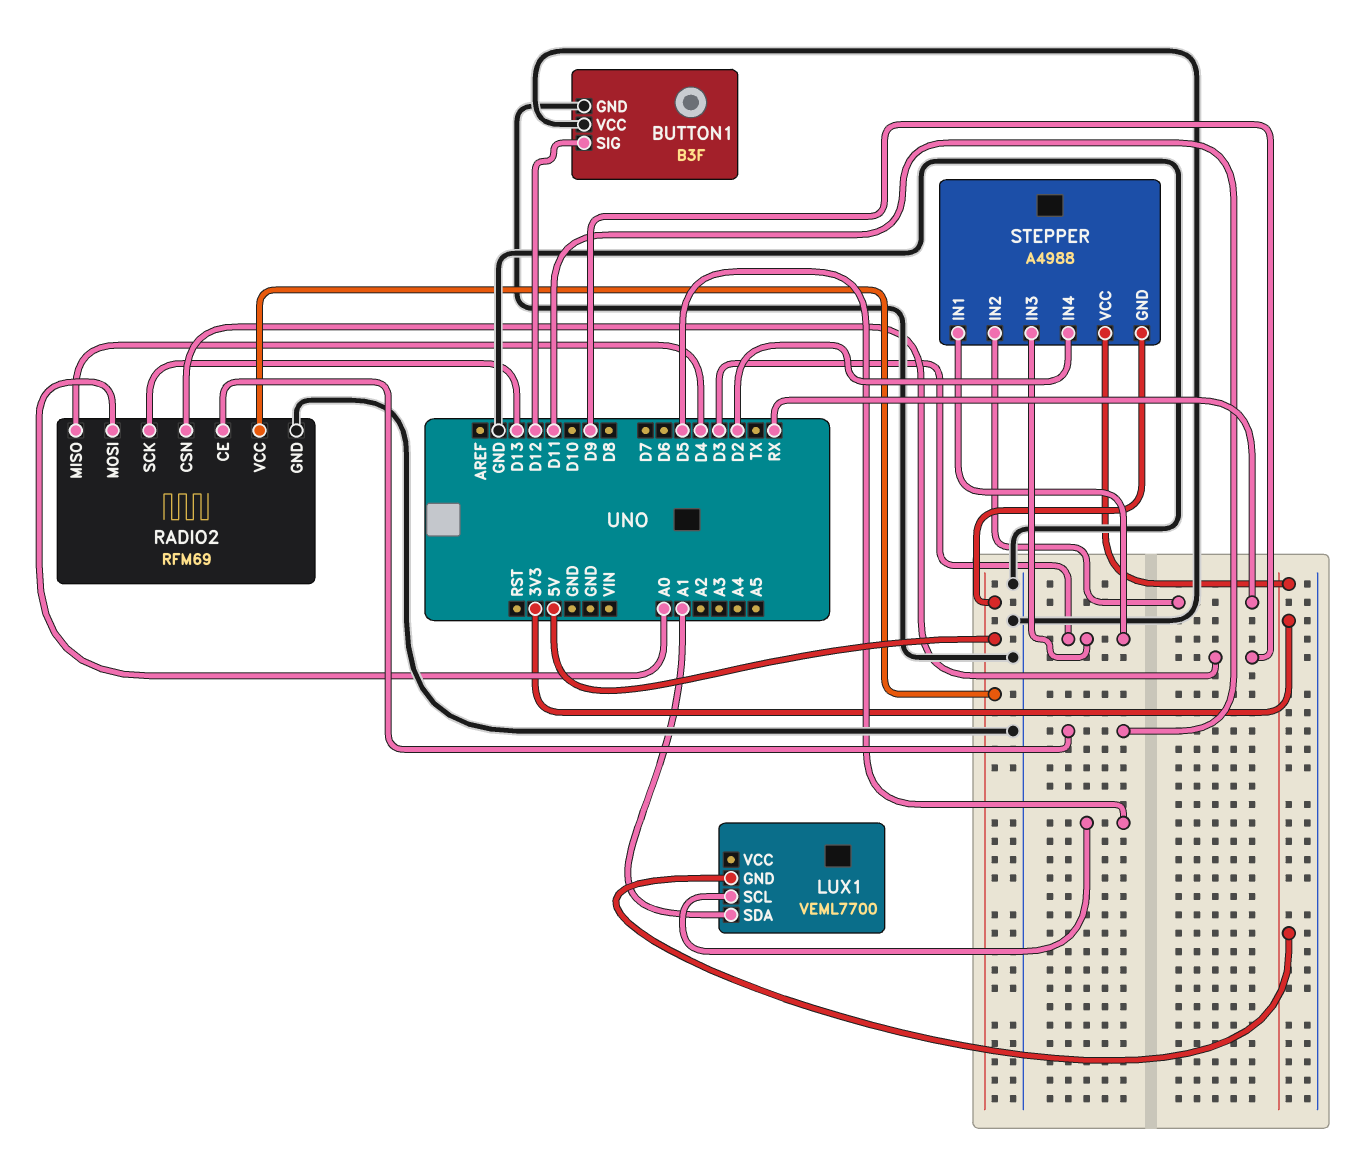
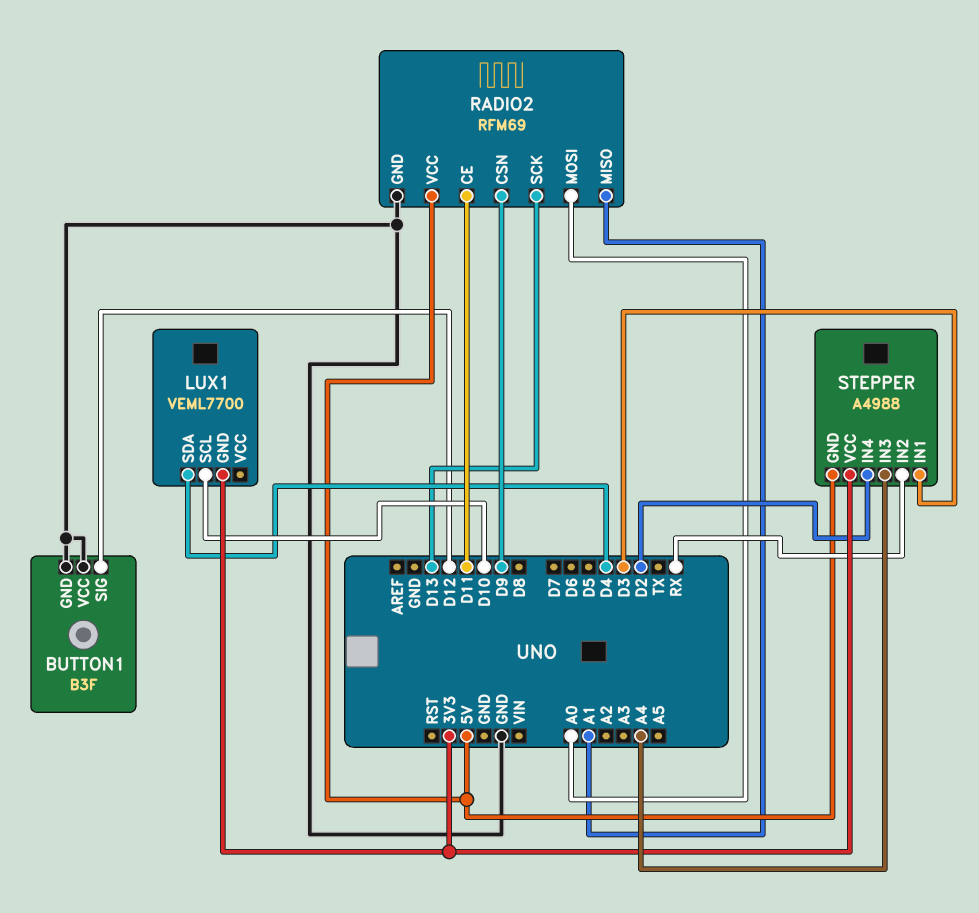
LUX1 pin SCL: D5 -> D10
LUX1 pin SDA: A1 -> D4
RADIO2 pin MISO: D4 -> A1
STEPPER pin IN3: D3 -> A4

